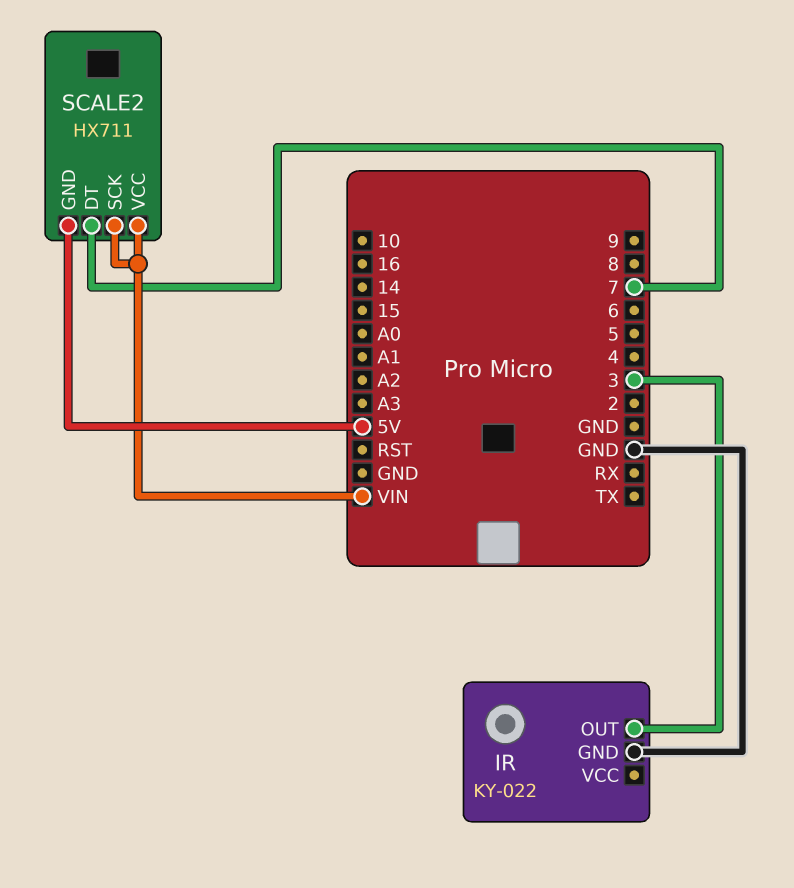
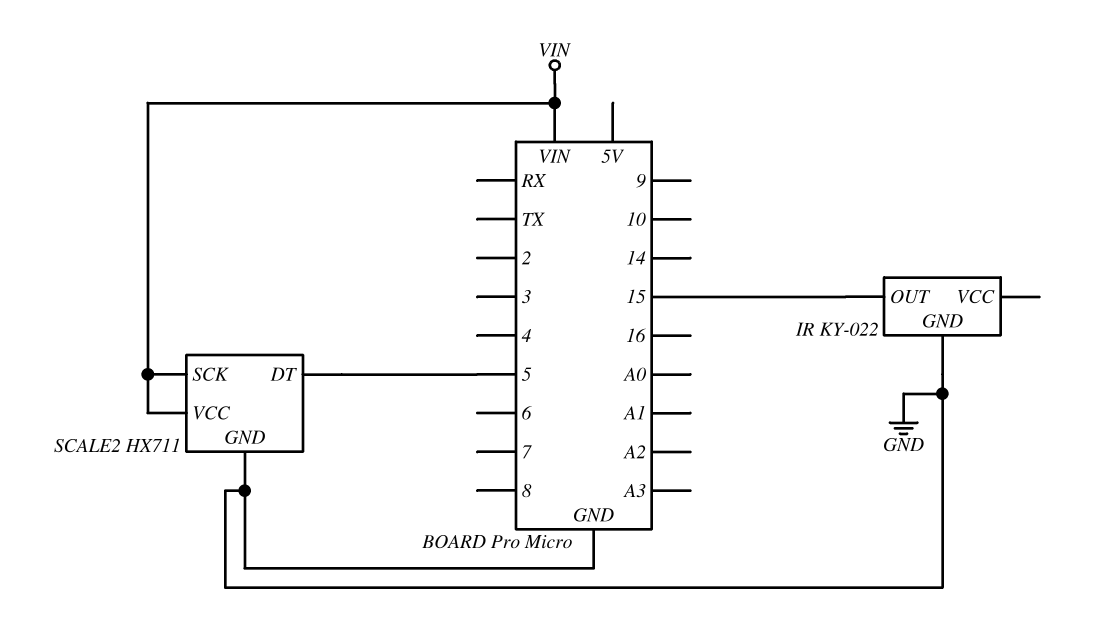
IR pin OUT: 3 -> 15
SCALE2 pin DT: 7 -> 5
SCALE2 pin GND: 5V -> GND

